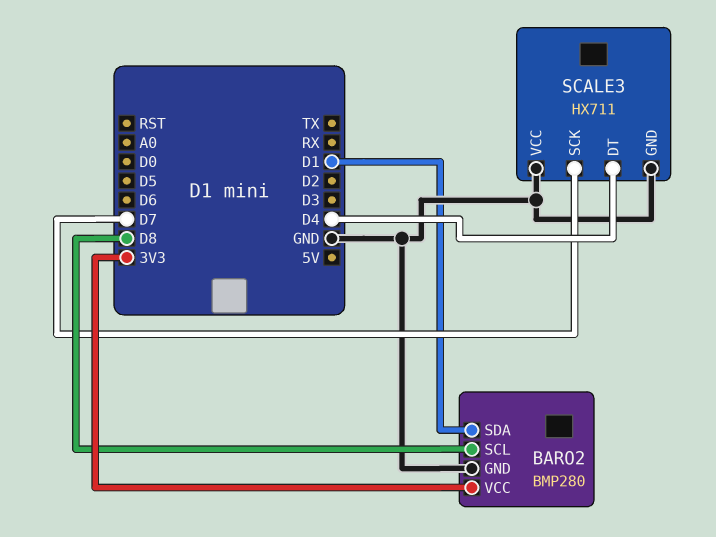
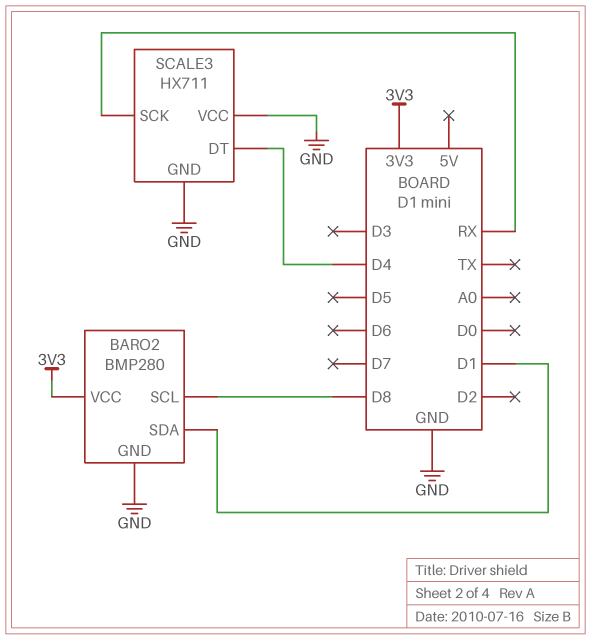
SCALE3 pin SCK: D7 -> RX

